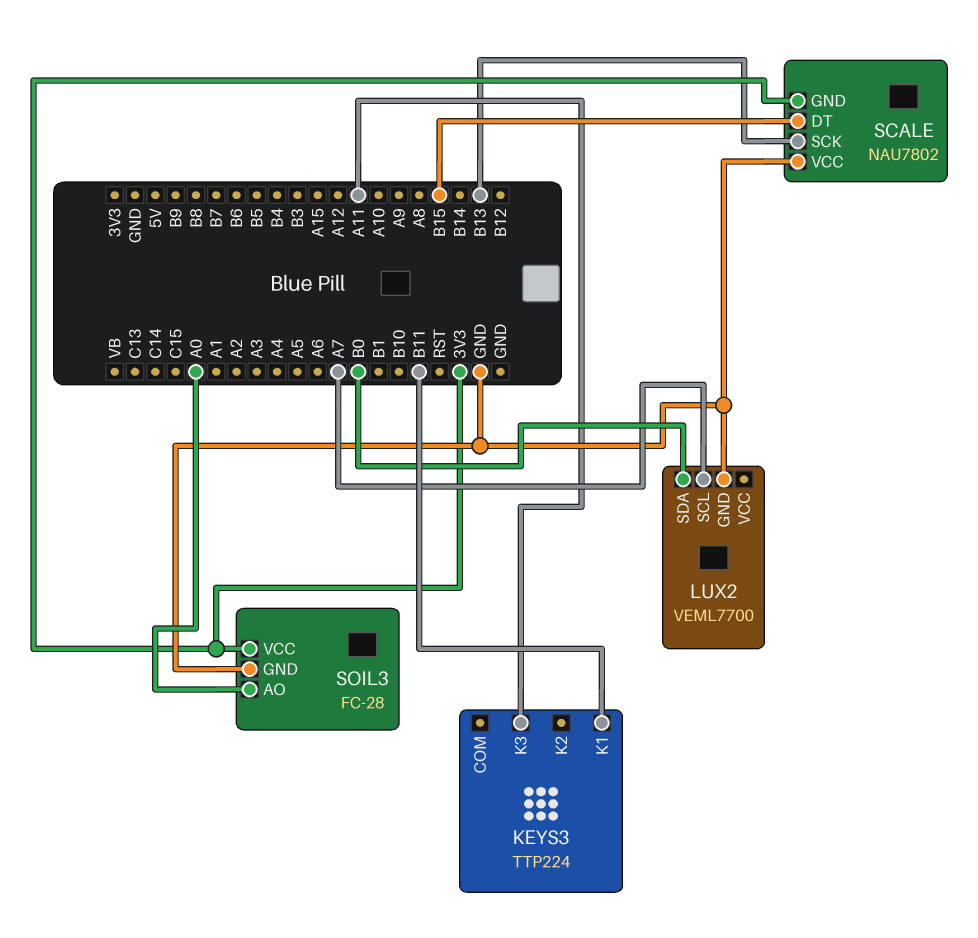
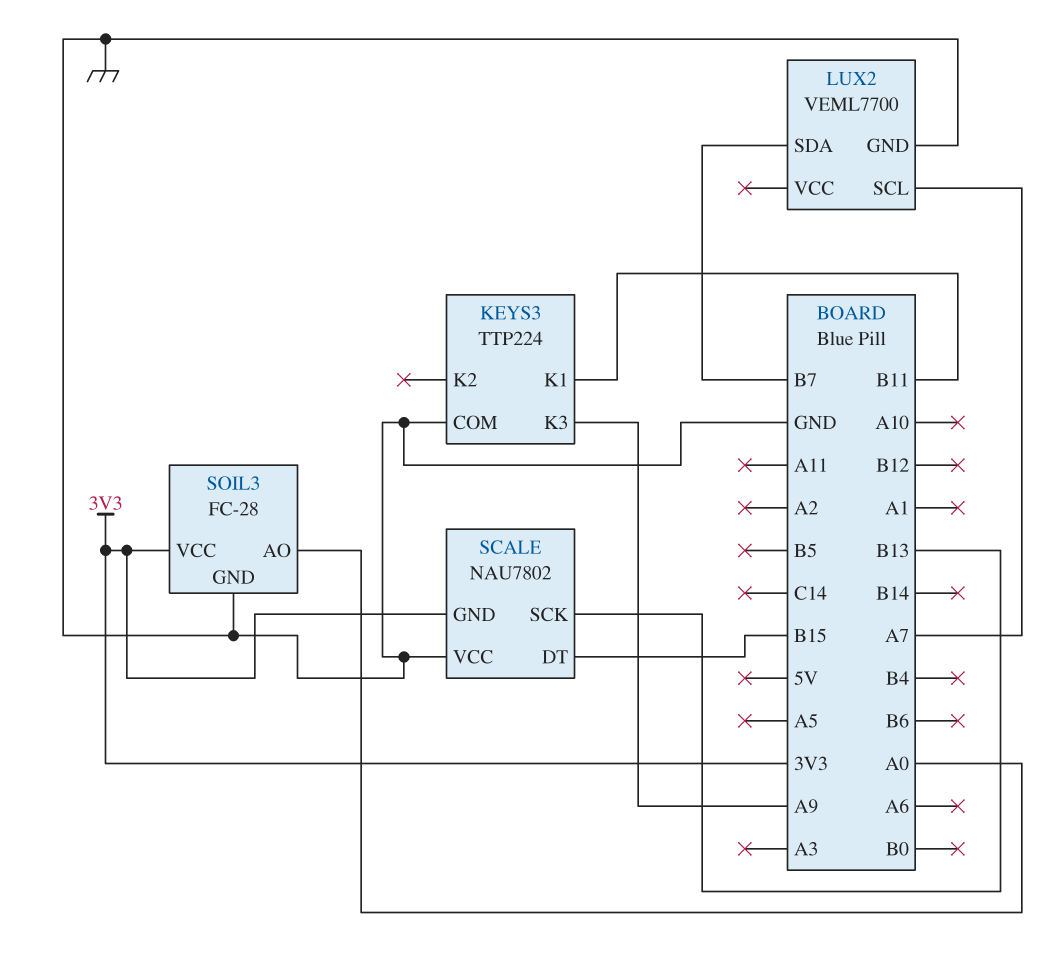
KEYS3 pin COM: none -> GND
KEYS3 pin K3: A11 -> A9
LUX2 pin SDA: B0 -> B7

